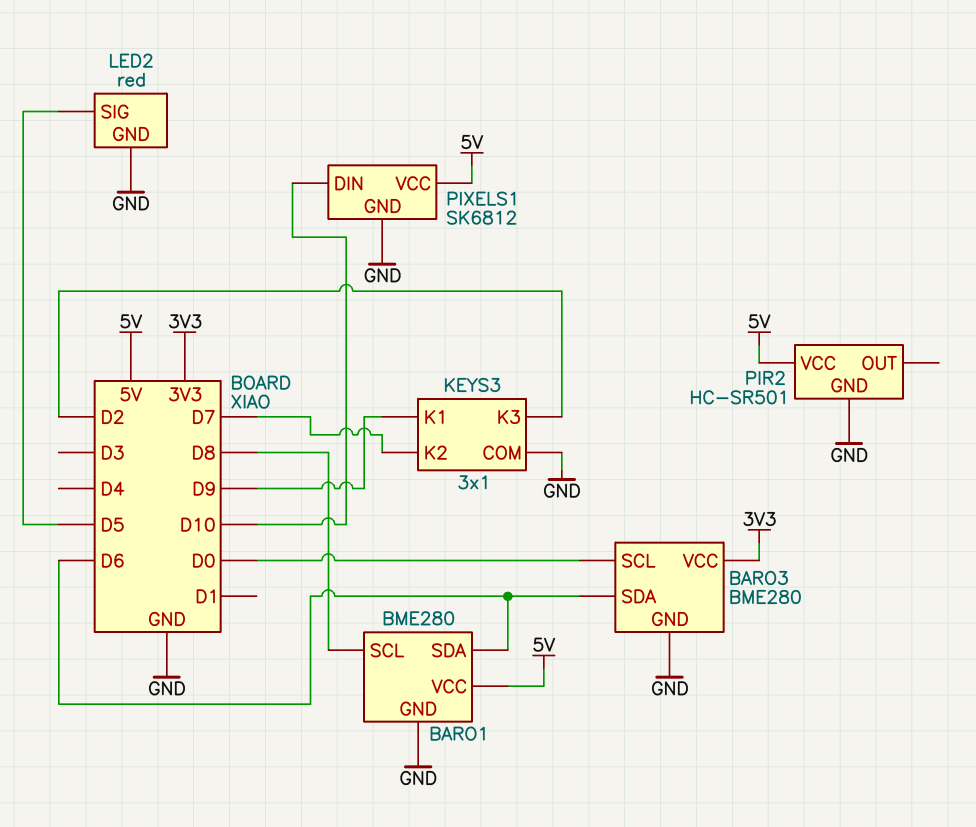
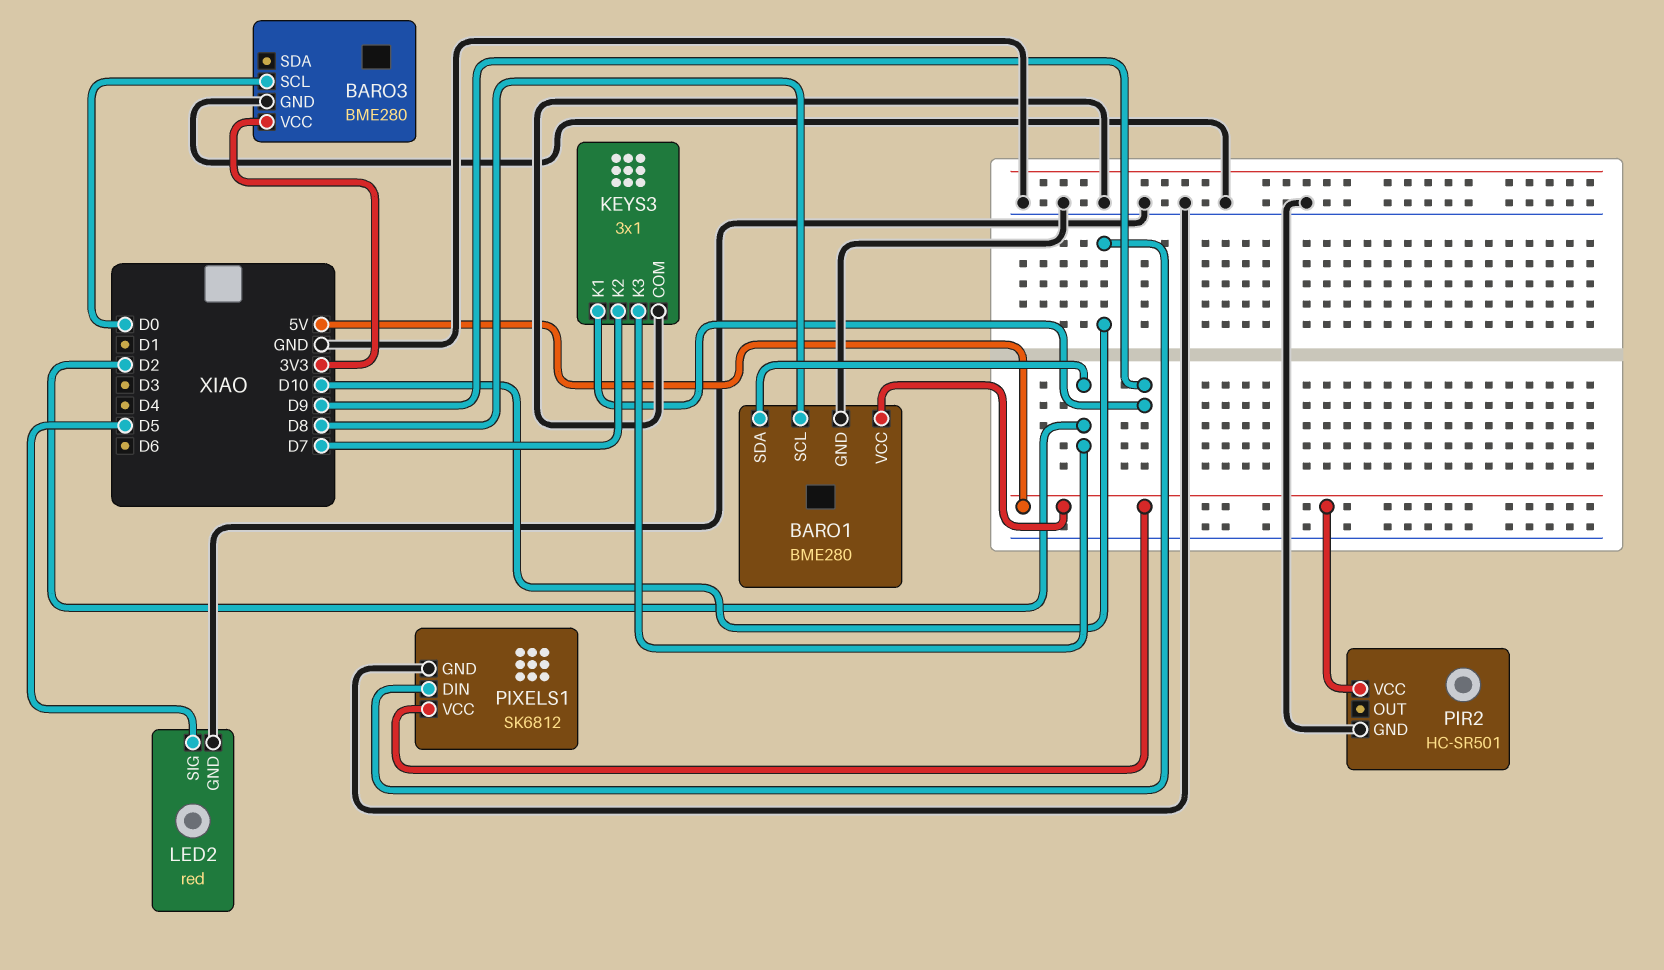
BARO1 pin SDA: D6 -> D2
BARO3 pin SDA: D6 -> none

